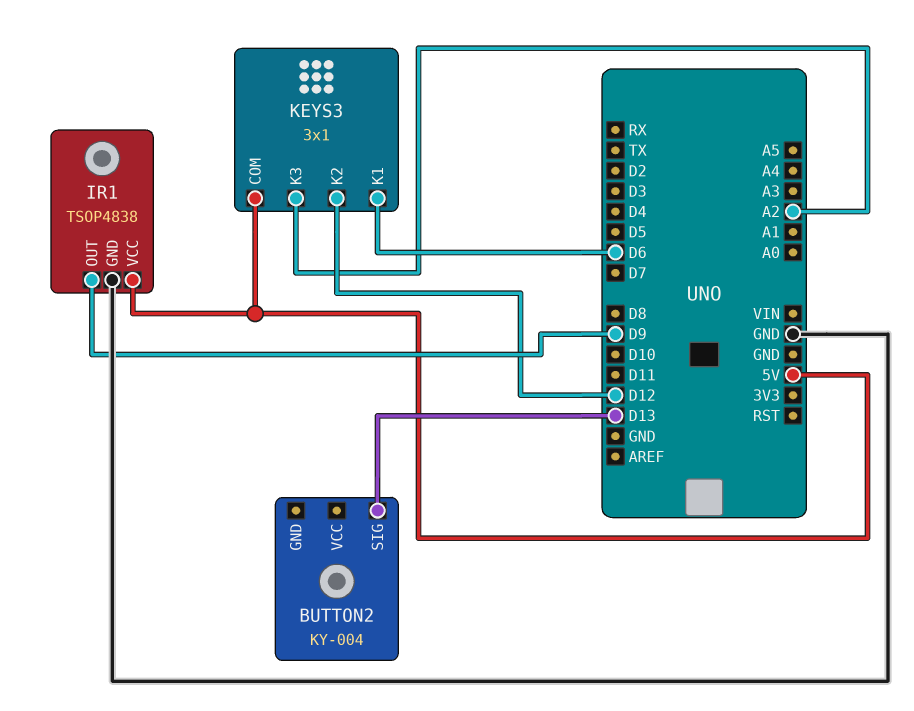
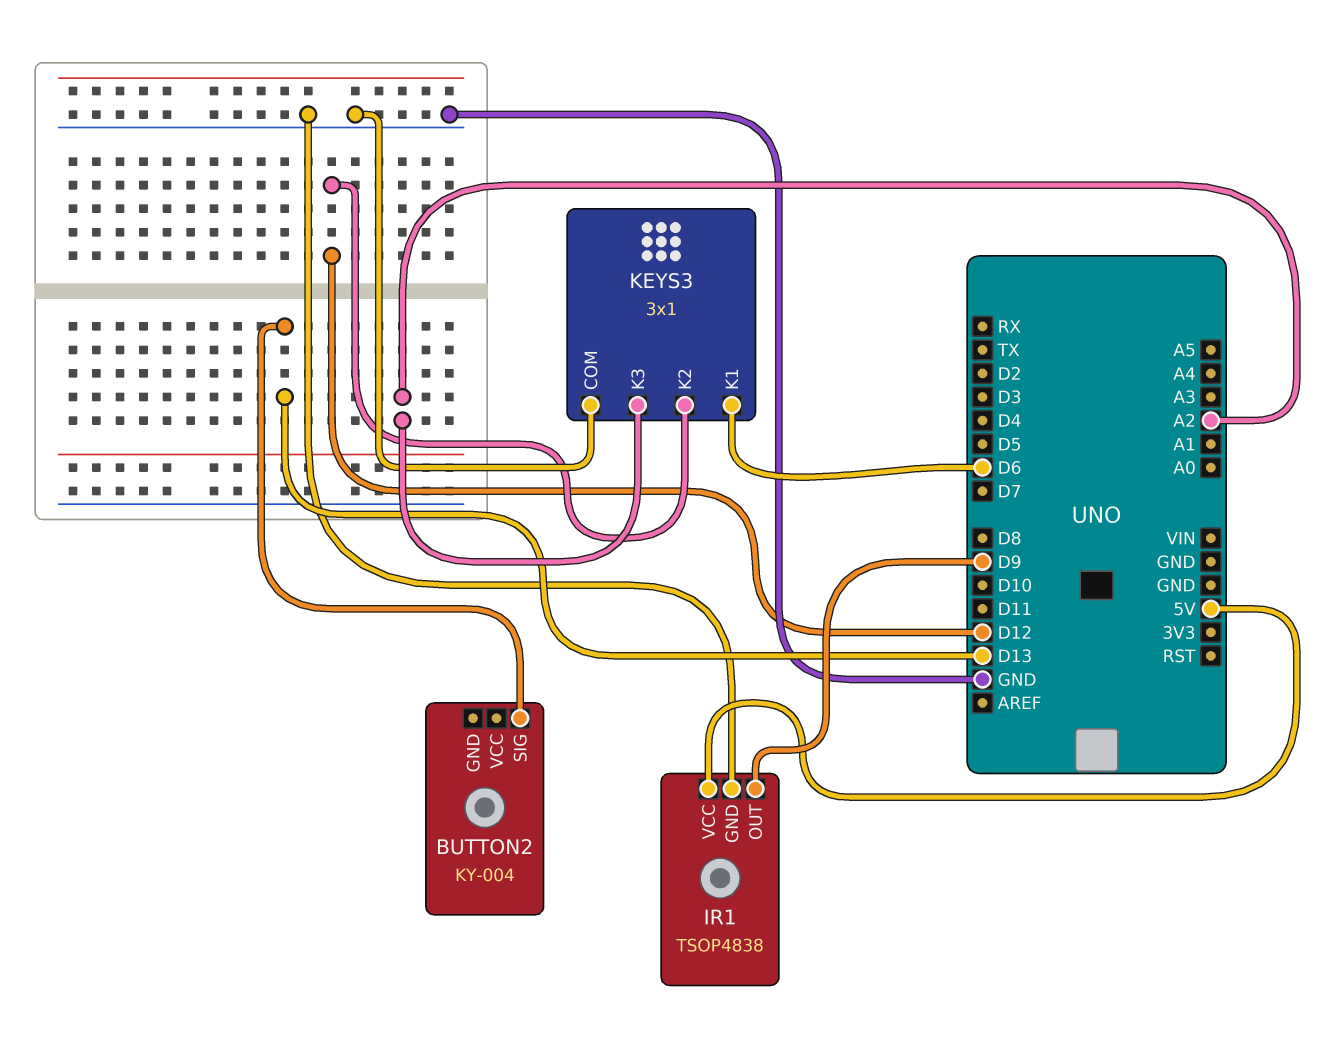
KEYS3 pin COM: 5V -> GND

